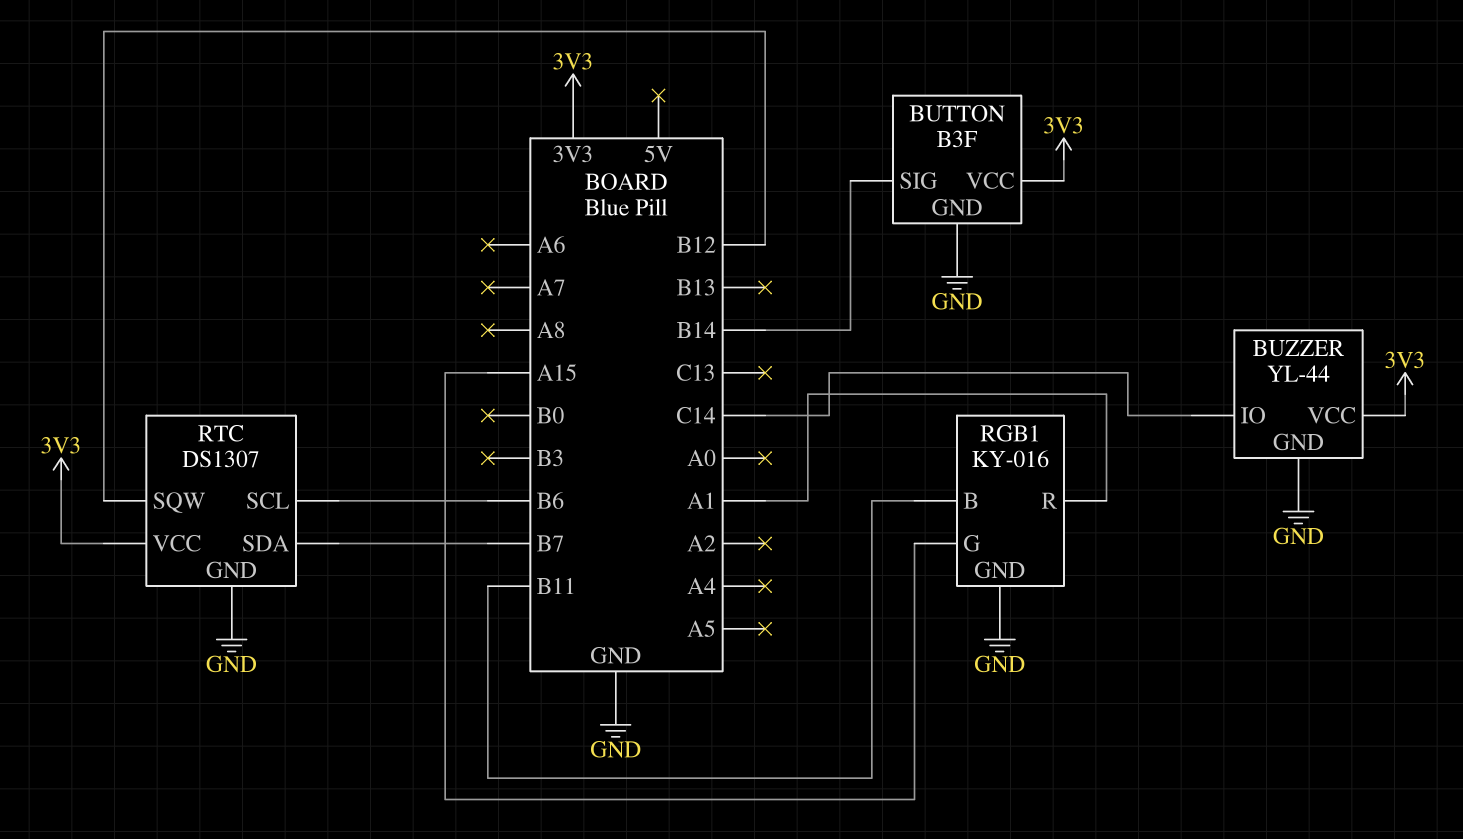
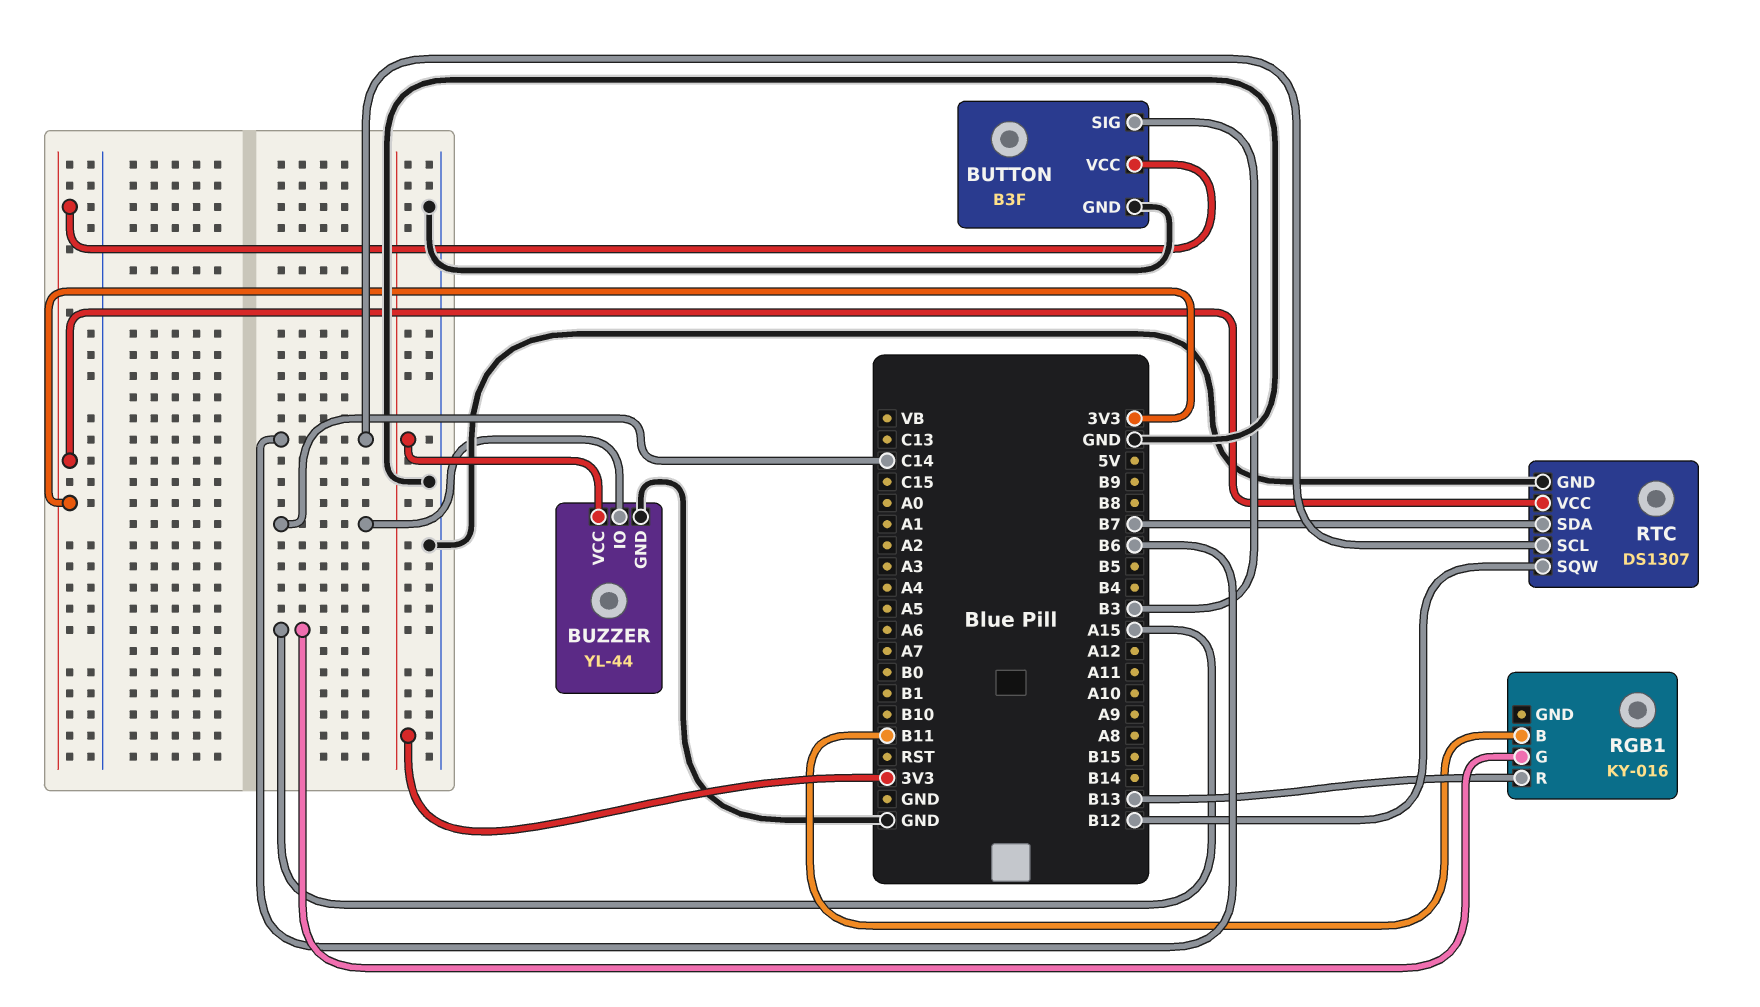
BUTTON pin SIG: B14 -> B3
RGB1 pin GND: GND -> none
RGB1 pin R: A1 -> B13

